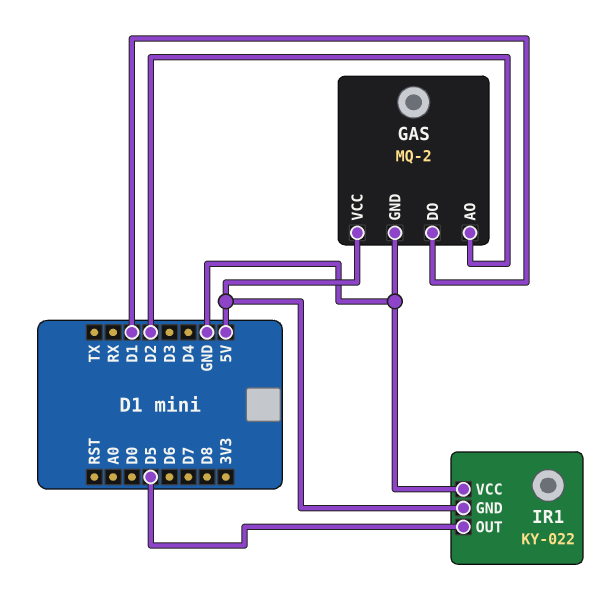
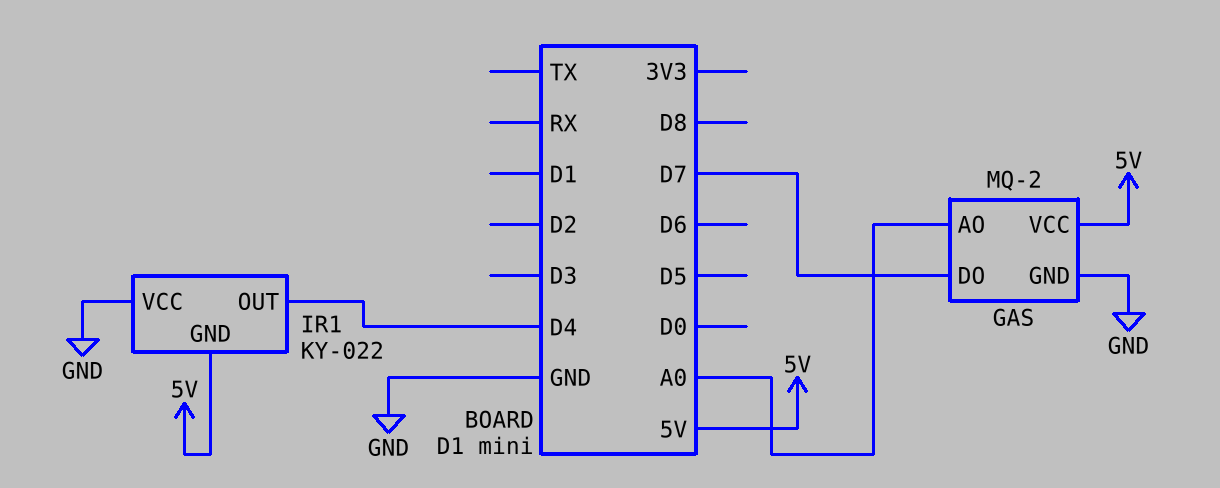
GAS pin AO: D2 -> A0
GAS pin DO: D1 -> D7
IR1 pin OUT: D5 -> D4

